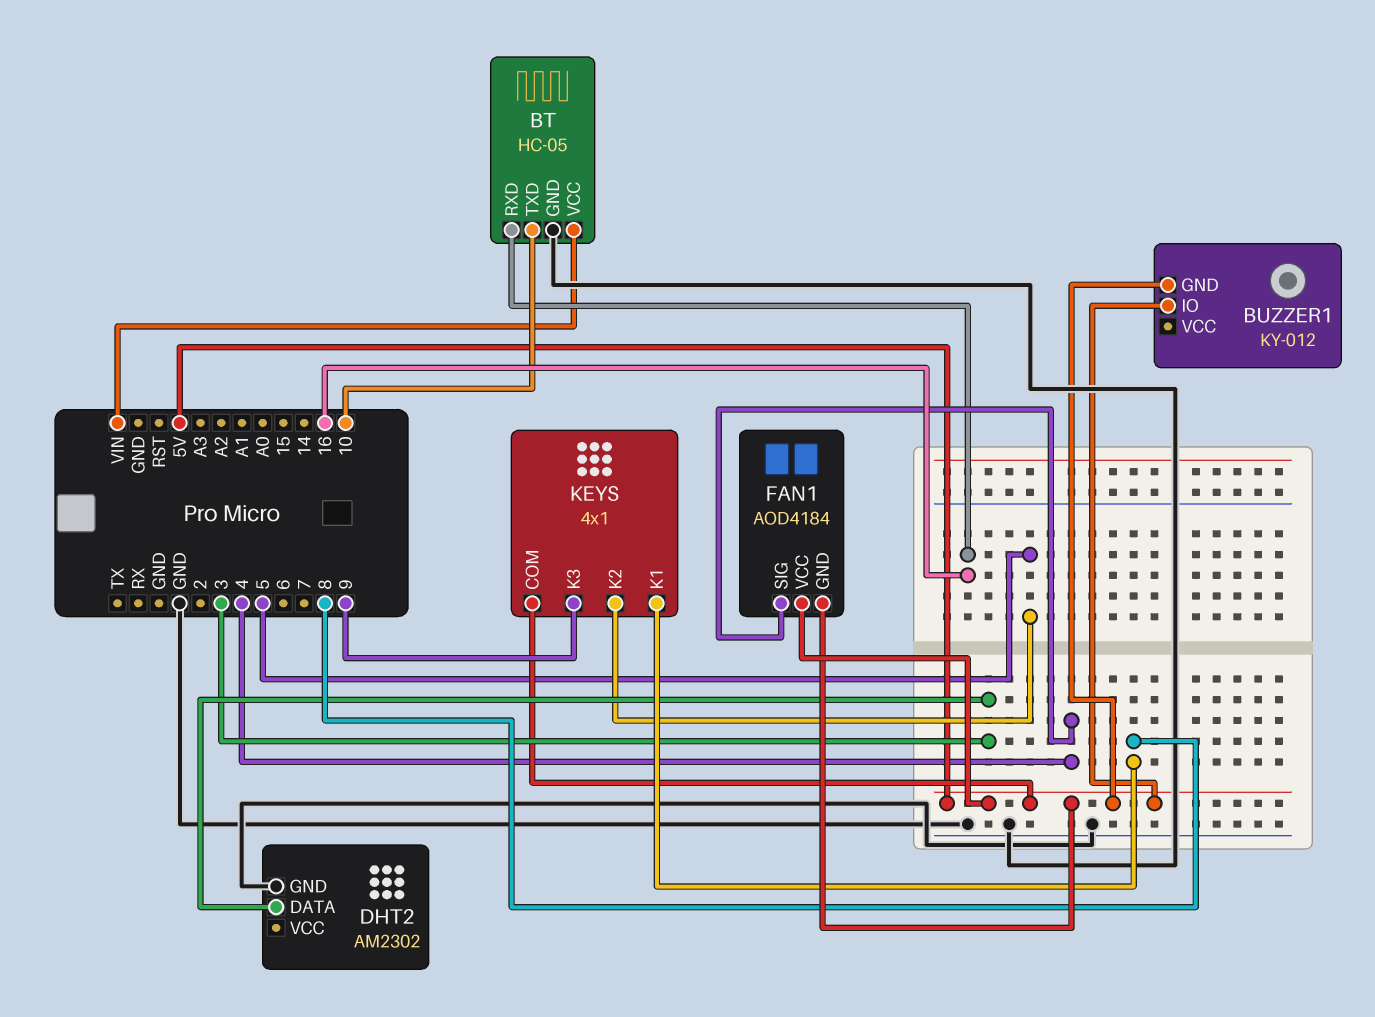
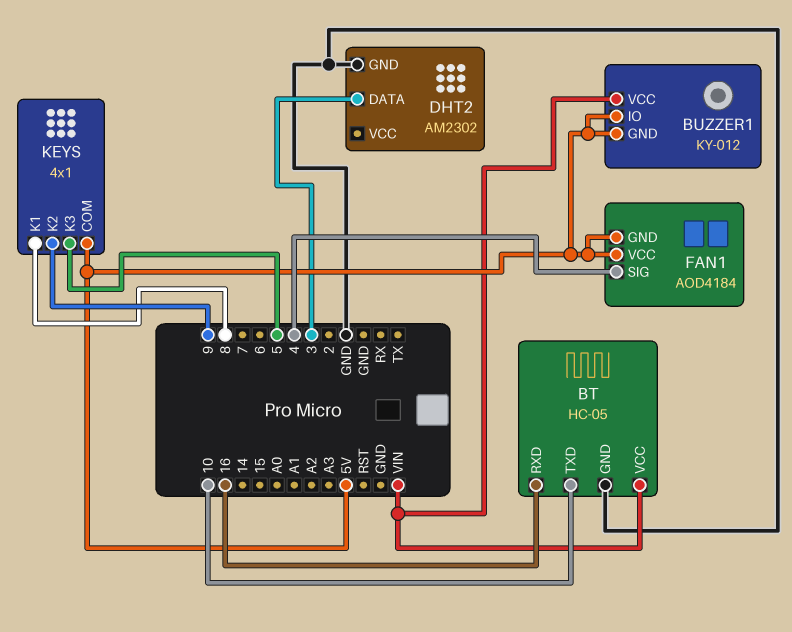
BUZZER1 pin VCC: none -> VIN
KEYS pin K2: 5 -> 9
KEYS pin K3: 9 -> 5

